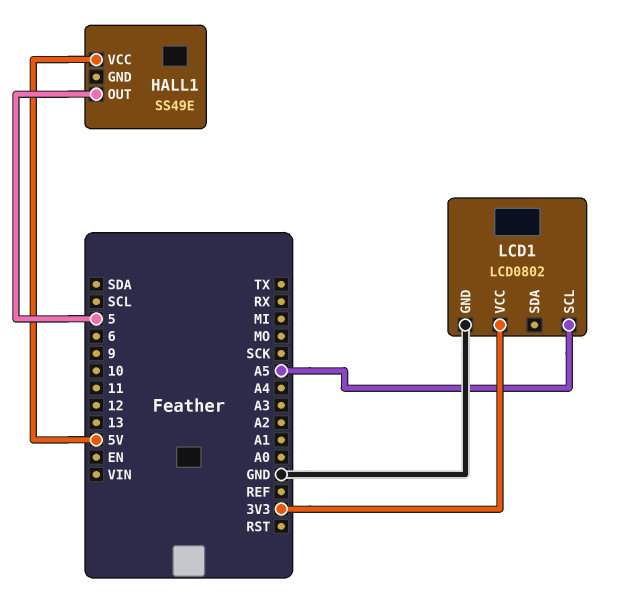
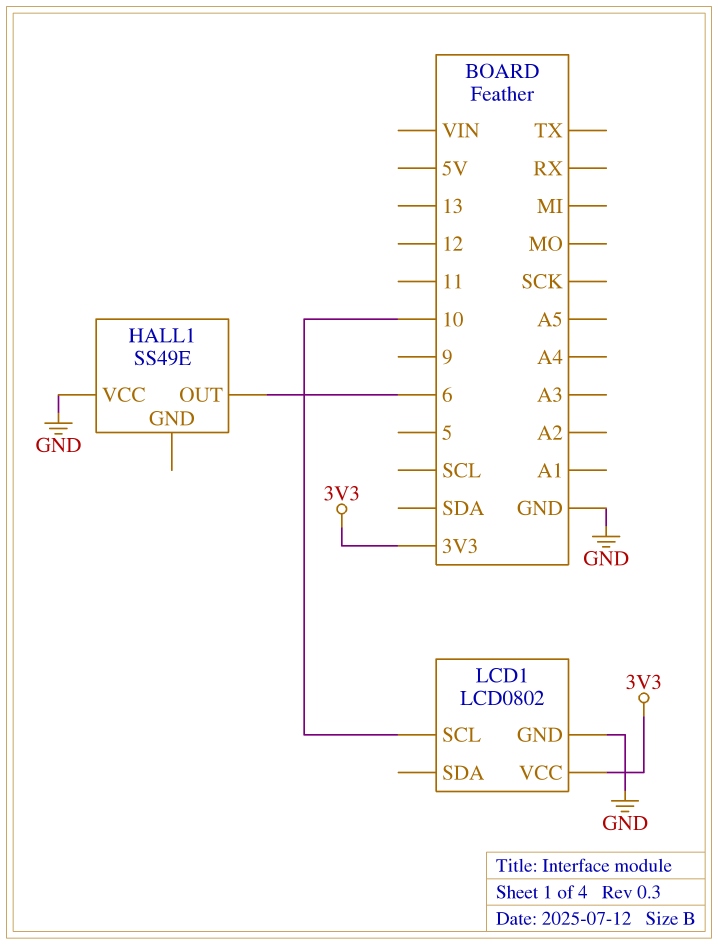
HALL1 pin OUT: 5 -> 6
HALL1 pin VCC: 5V -> GND
LCD1 pin SCL: A5 -> 10

